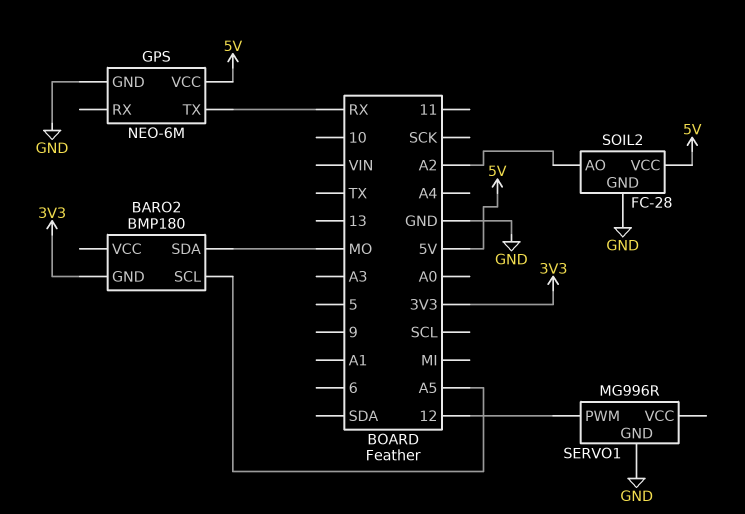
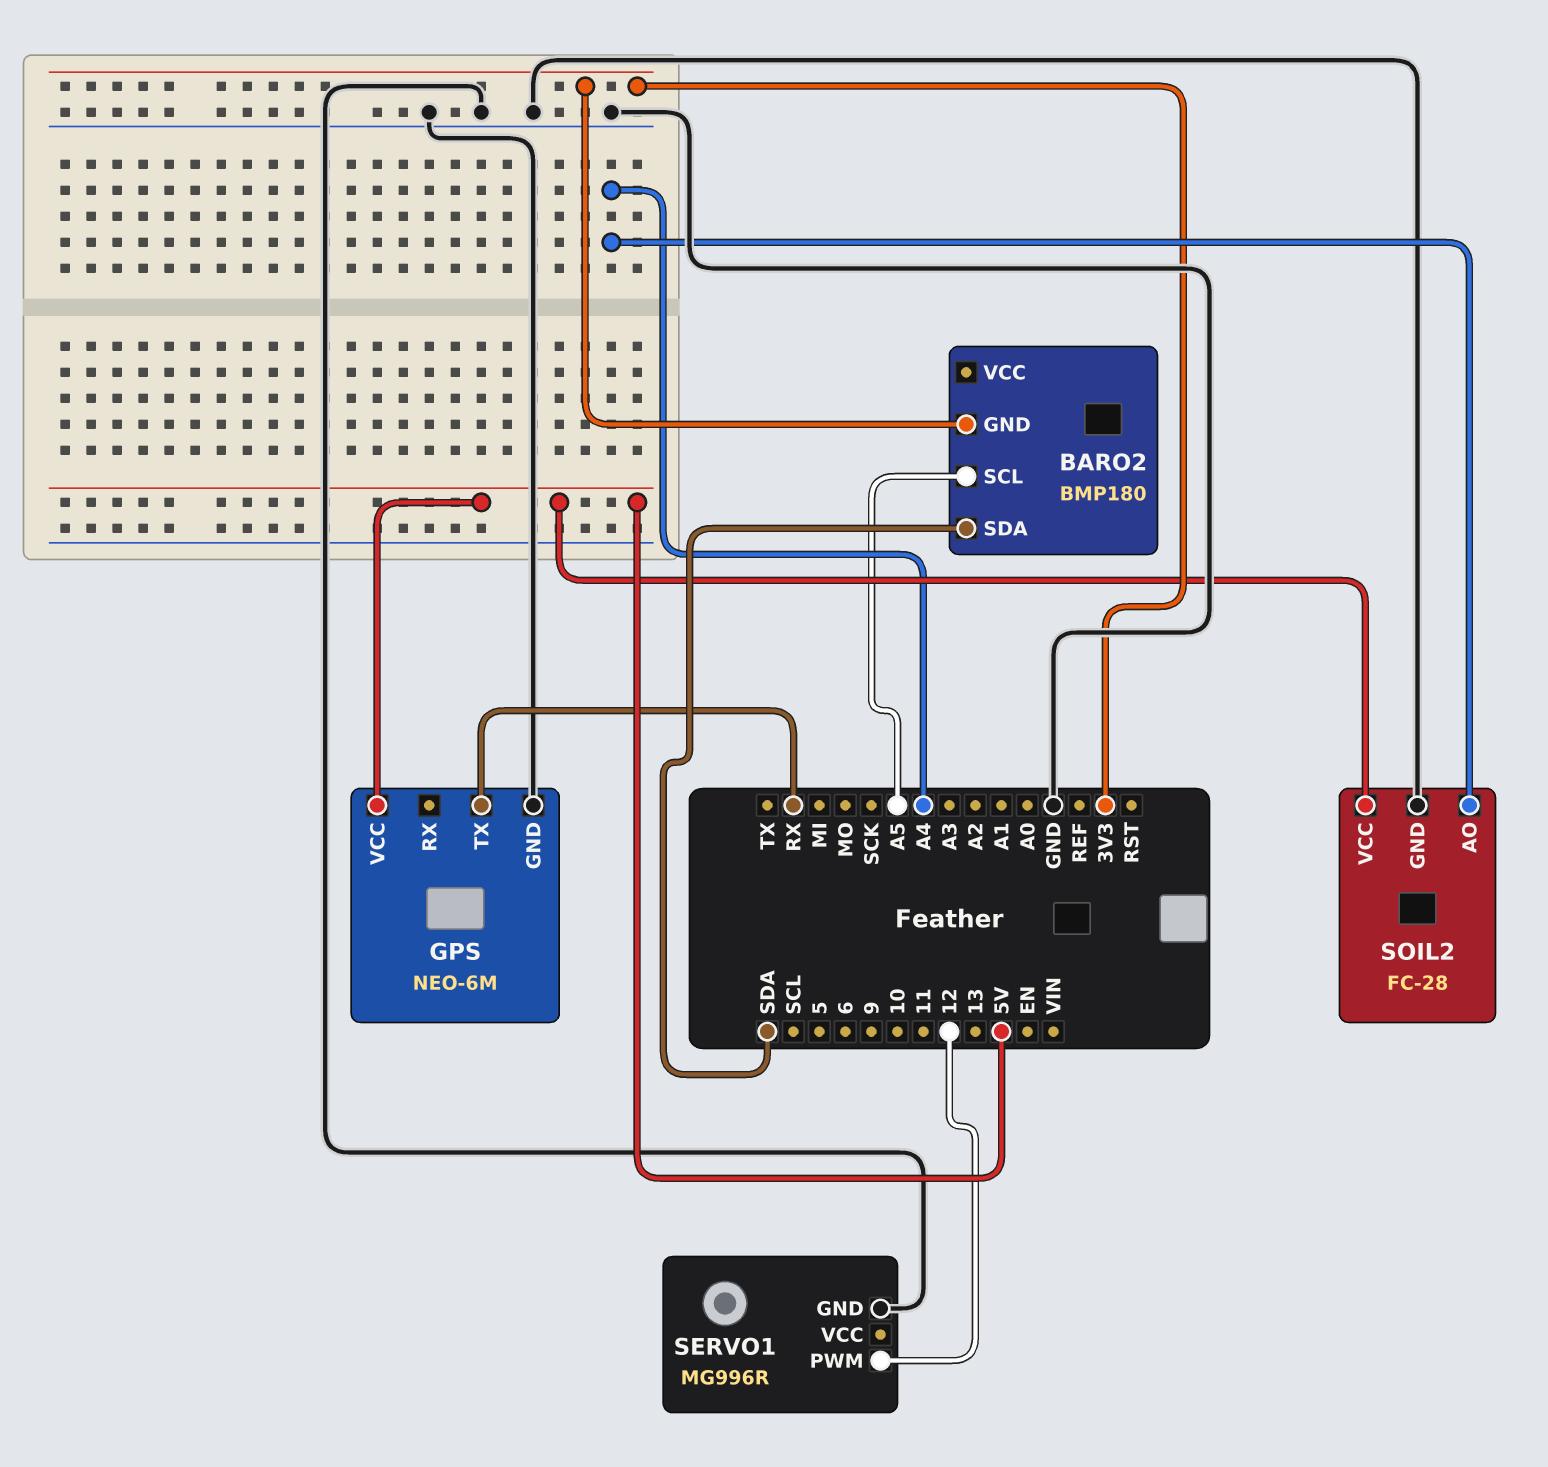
BARO2 pin SDA: MO -> SDA
SOIL2 pin AO: A2 -> A4

